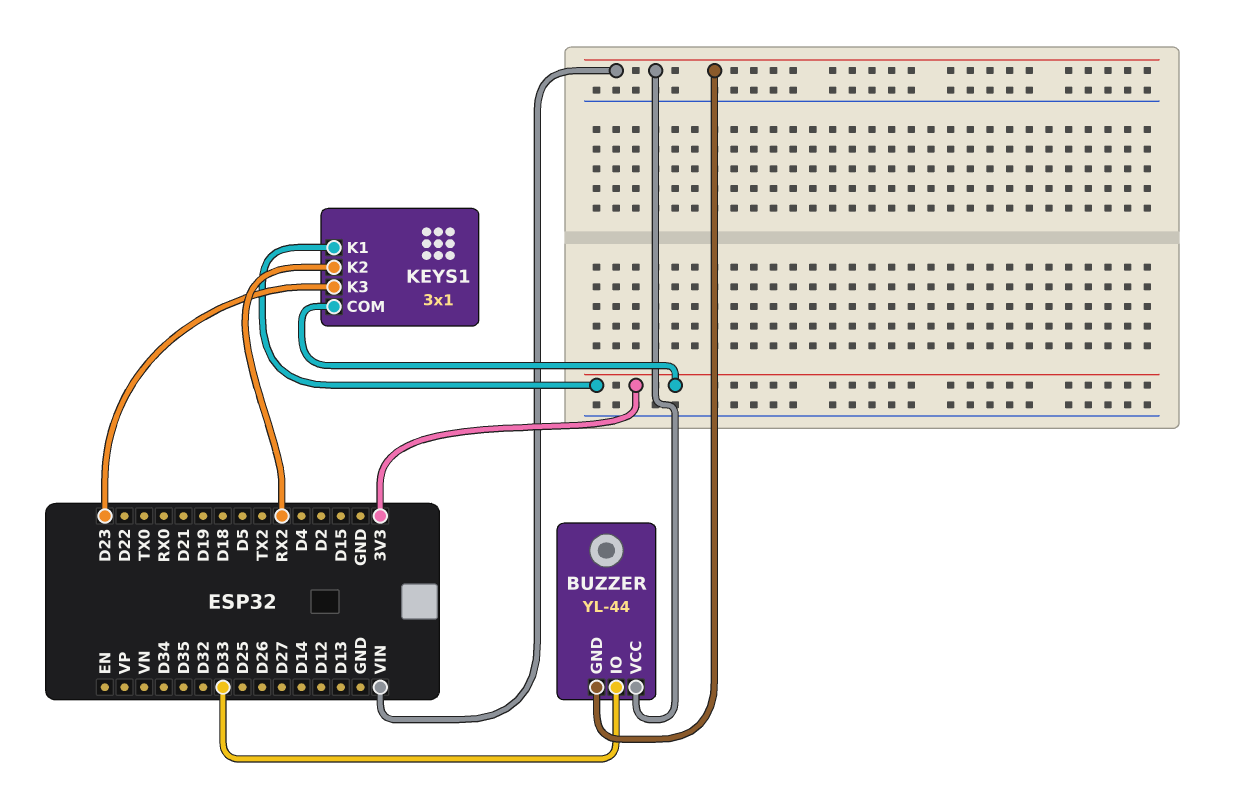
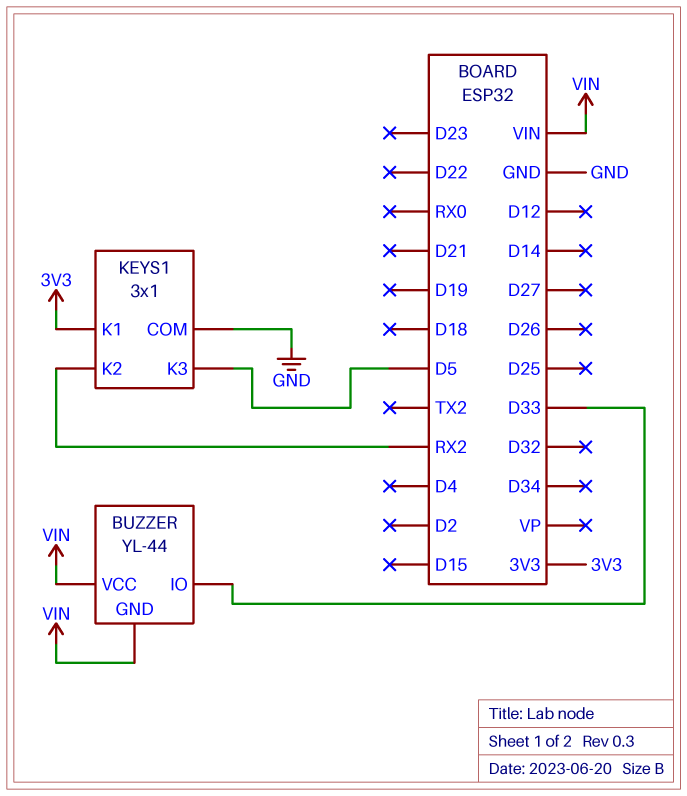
KEYS1 pin COM: 3V3 -> GND
KEYS1 pin K3: D23 -> D5

